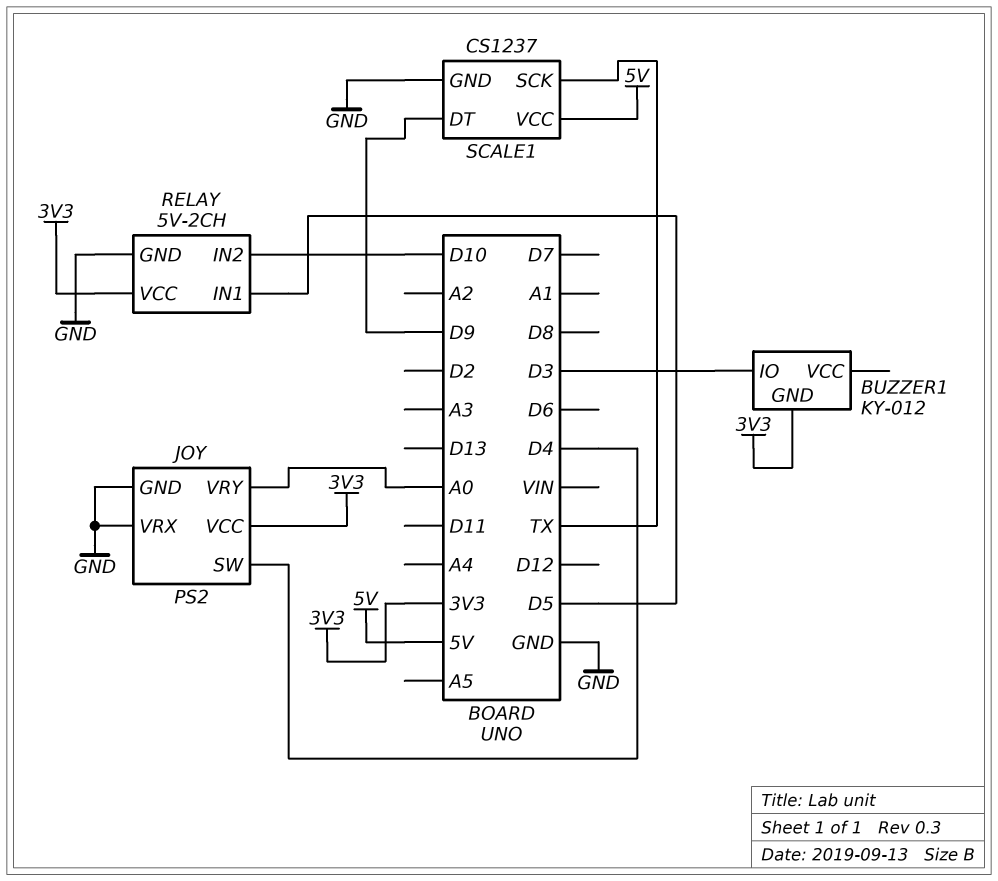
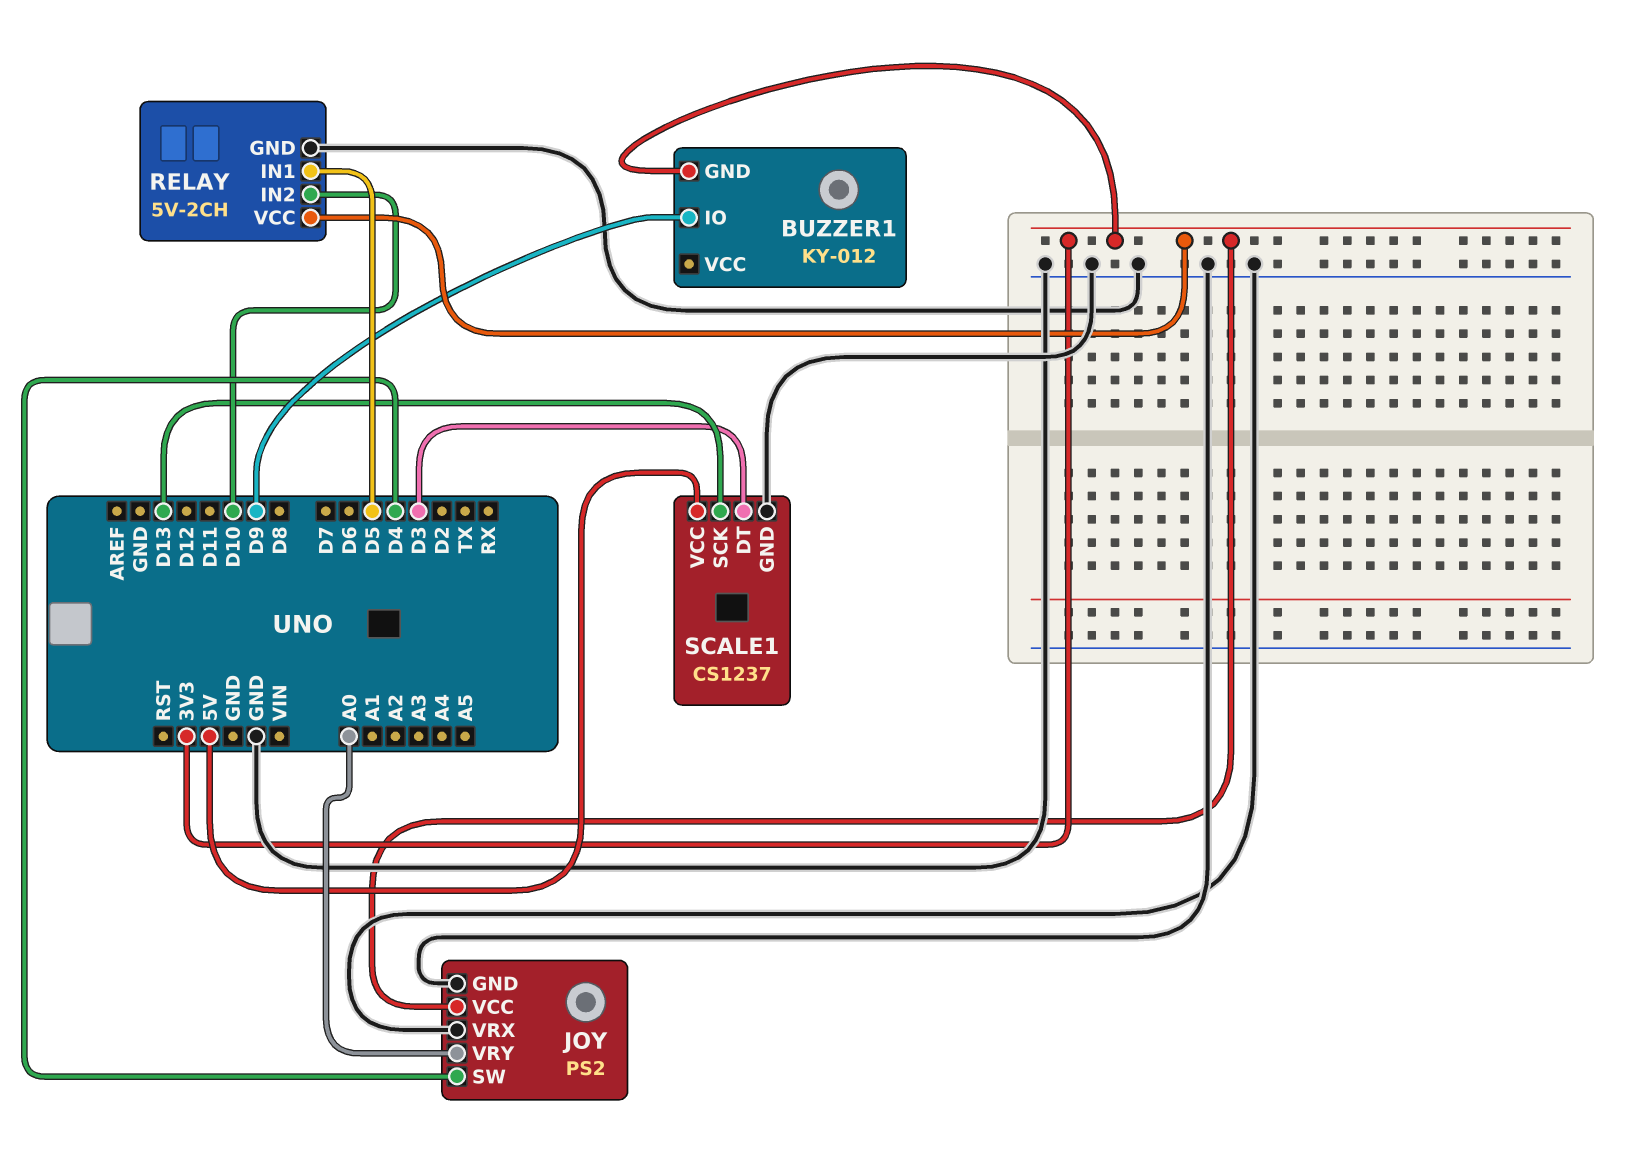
BUZZER1 pin IO: D3 -> D9
SCALE1 pin DT: D9 -> D3
SCALE1 pin SCK: TX -> D13

